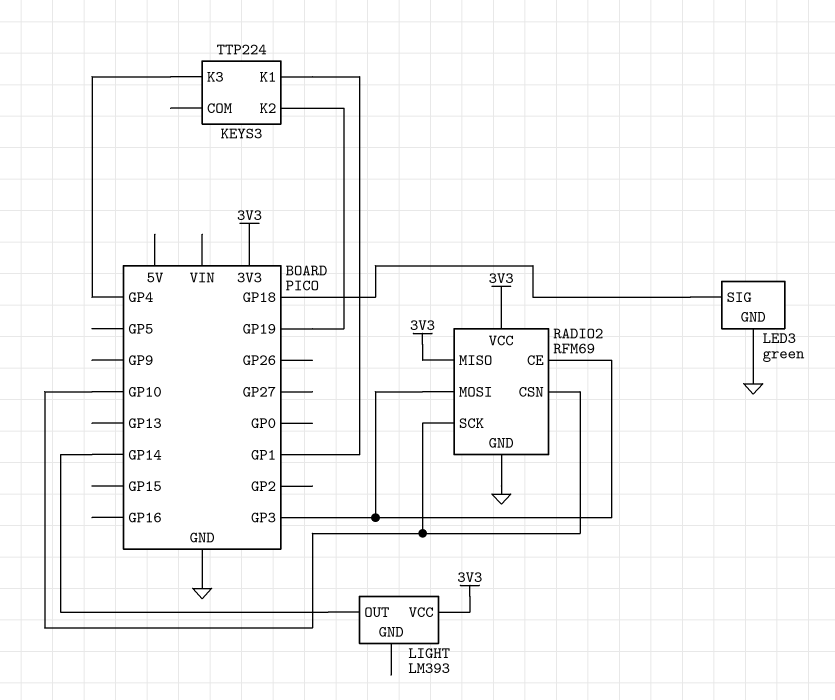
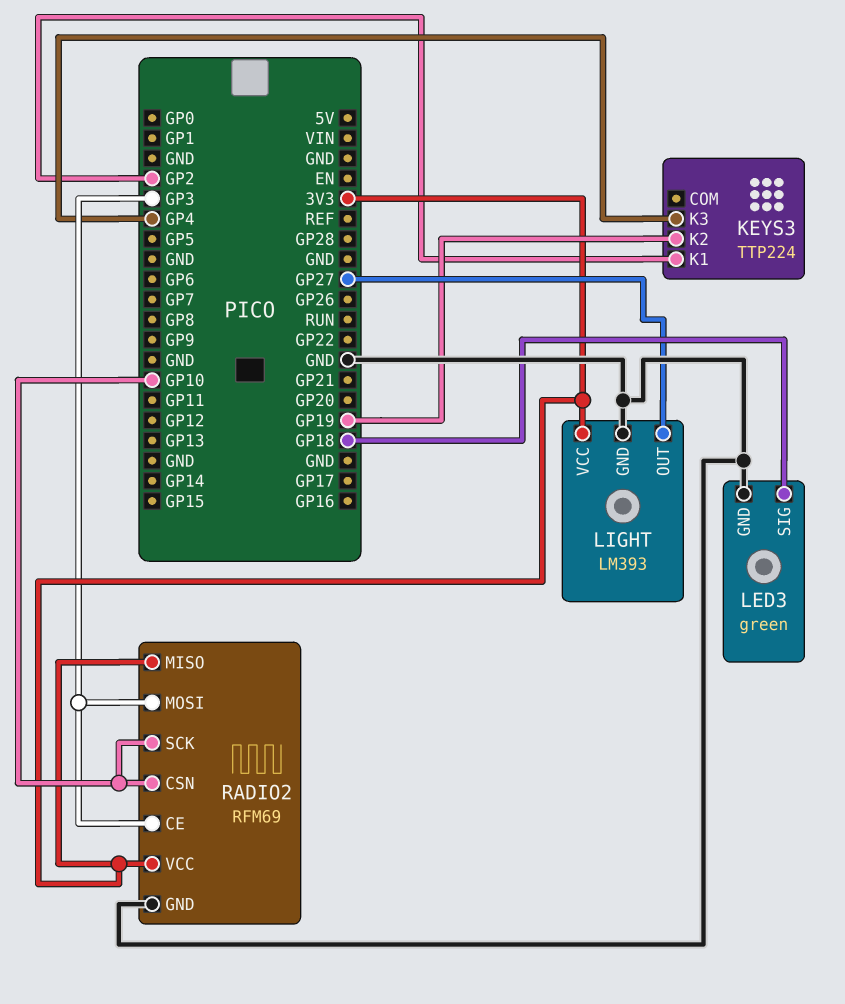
KEYS3 pin K1: GP1 -> GP2
LIGHT pin GND: none -> GND
LIGHT pin OUT: GP14 -> GP27

